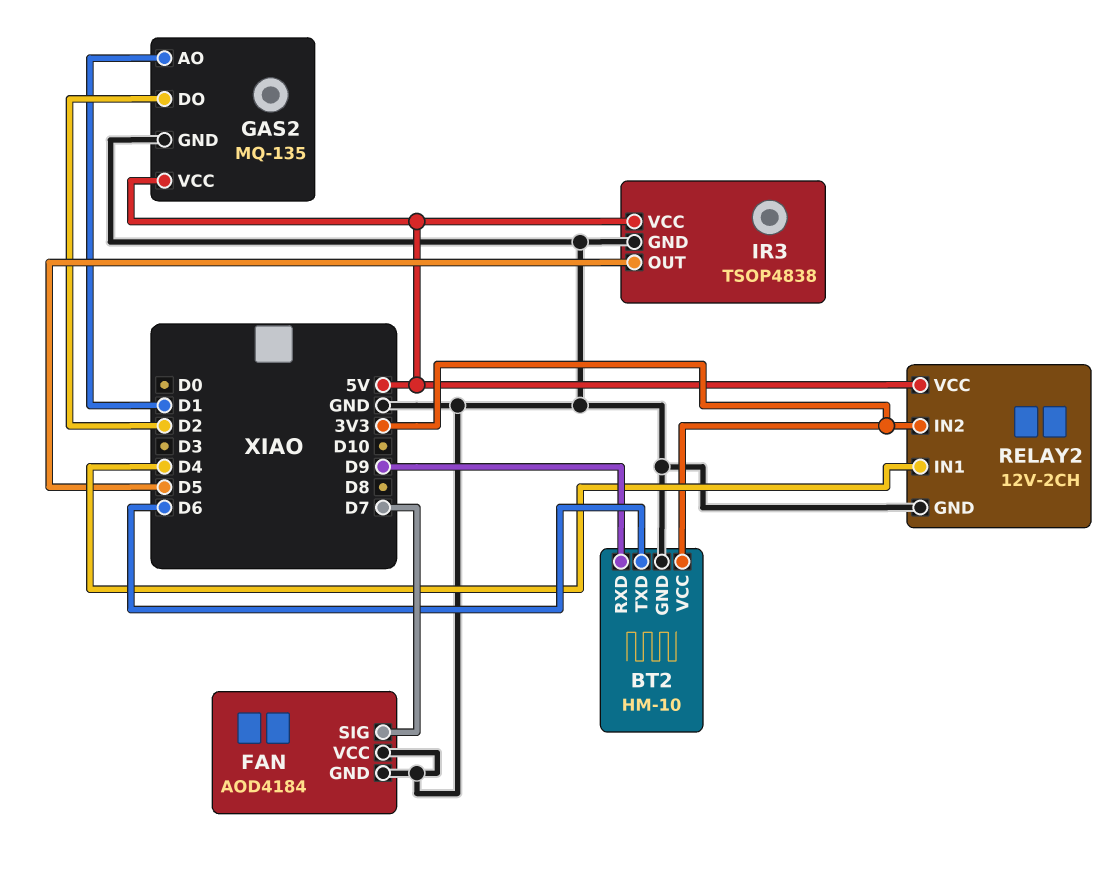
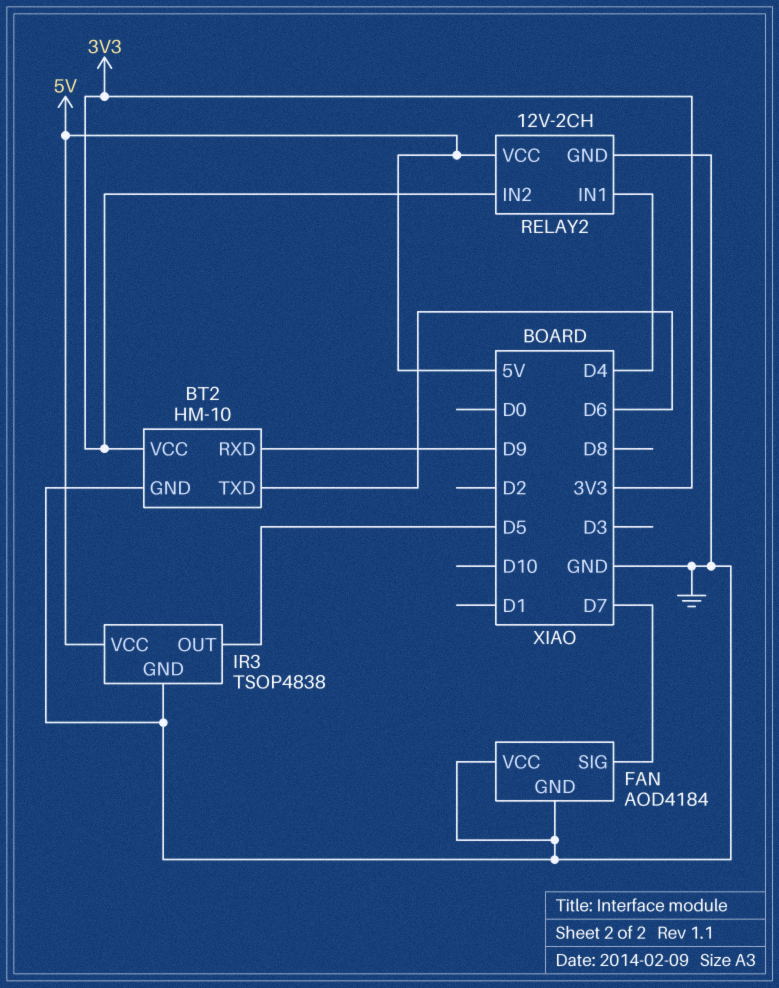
GAS2: MQ-135 -> none
GAS2 pin AO: D1 -> none
GAS2 pin DO: D2 -> none
GAS2 pin GND: GND -> none
GAS2 pin VCC: 5V -> none

